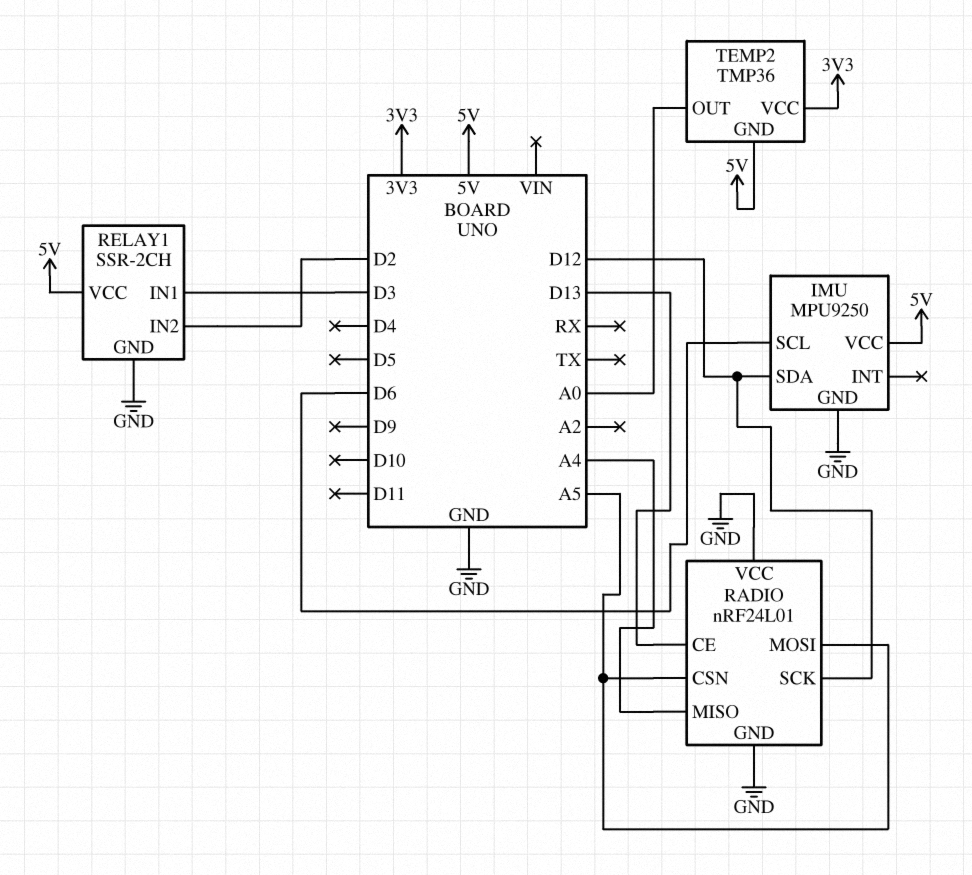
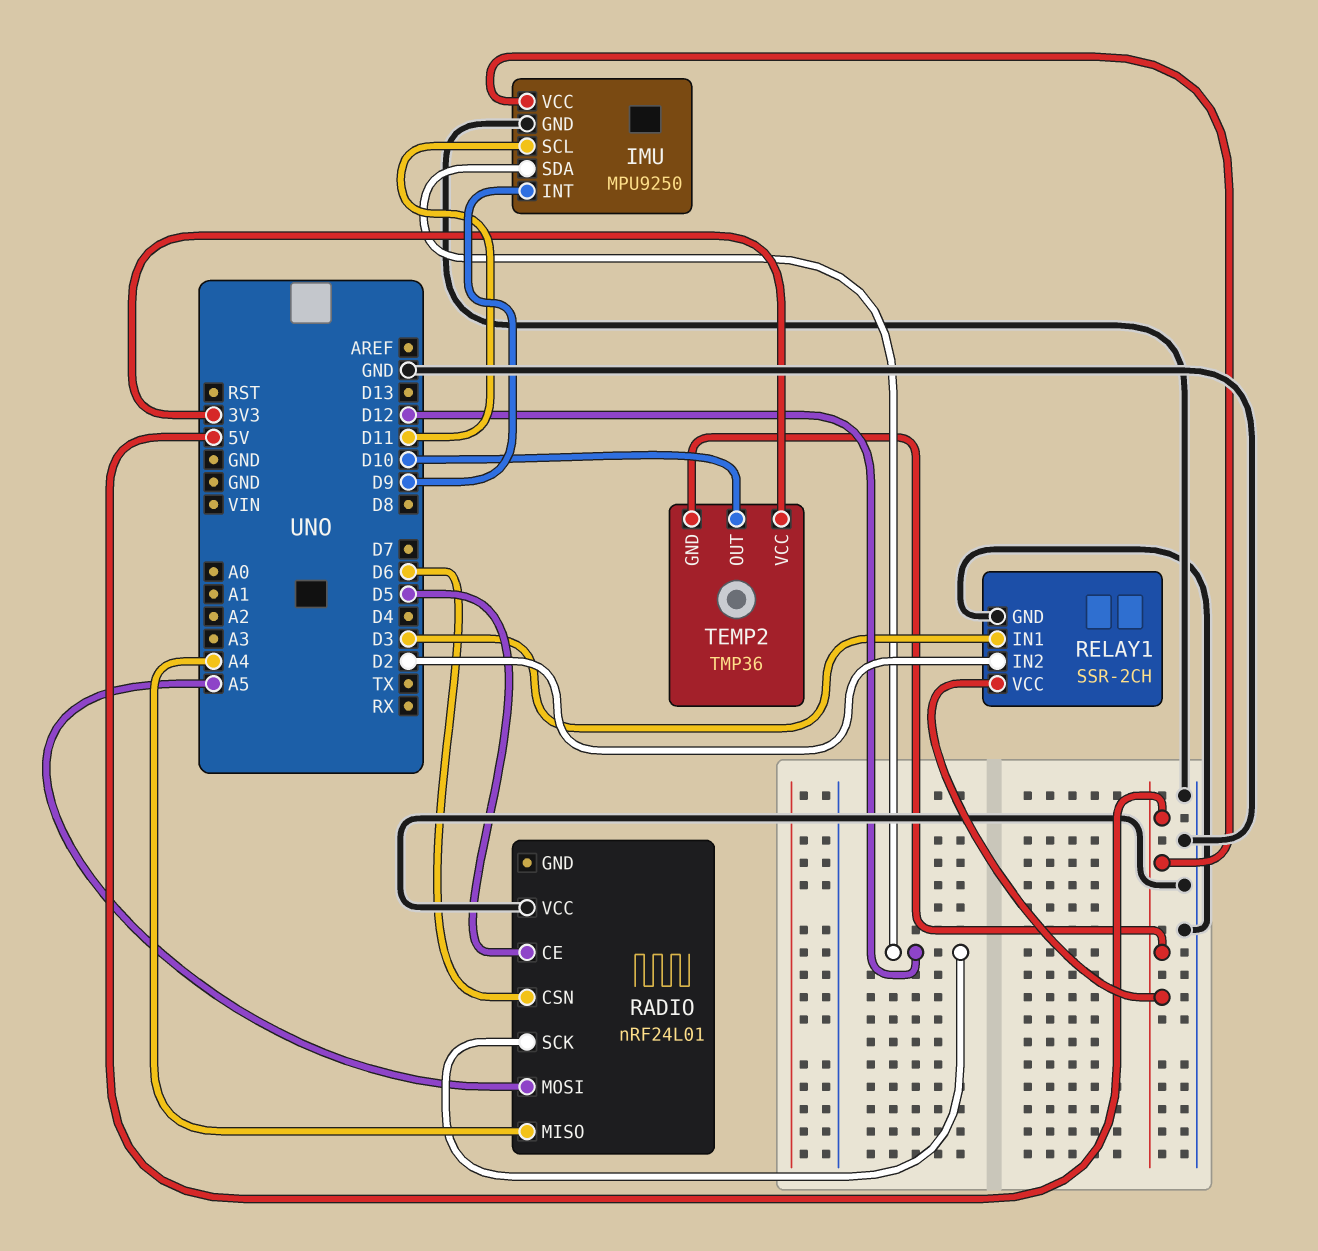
IMU pin INT: none -> D9
IMU pin SCL: D6 -> D11
RADIO pin CE: D13 -> D5
RADIO pin CSN: A5 -> D6
RADIO pin GND: GND -> none
TEMP2 pin OUT: A0 -> D10

